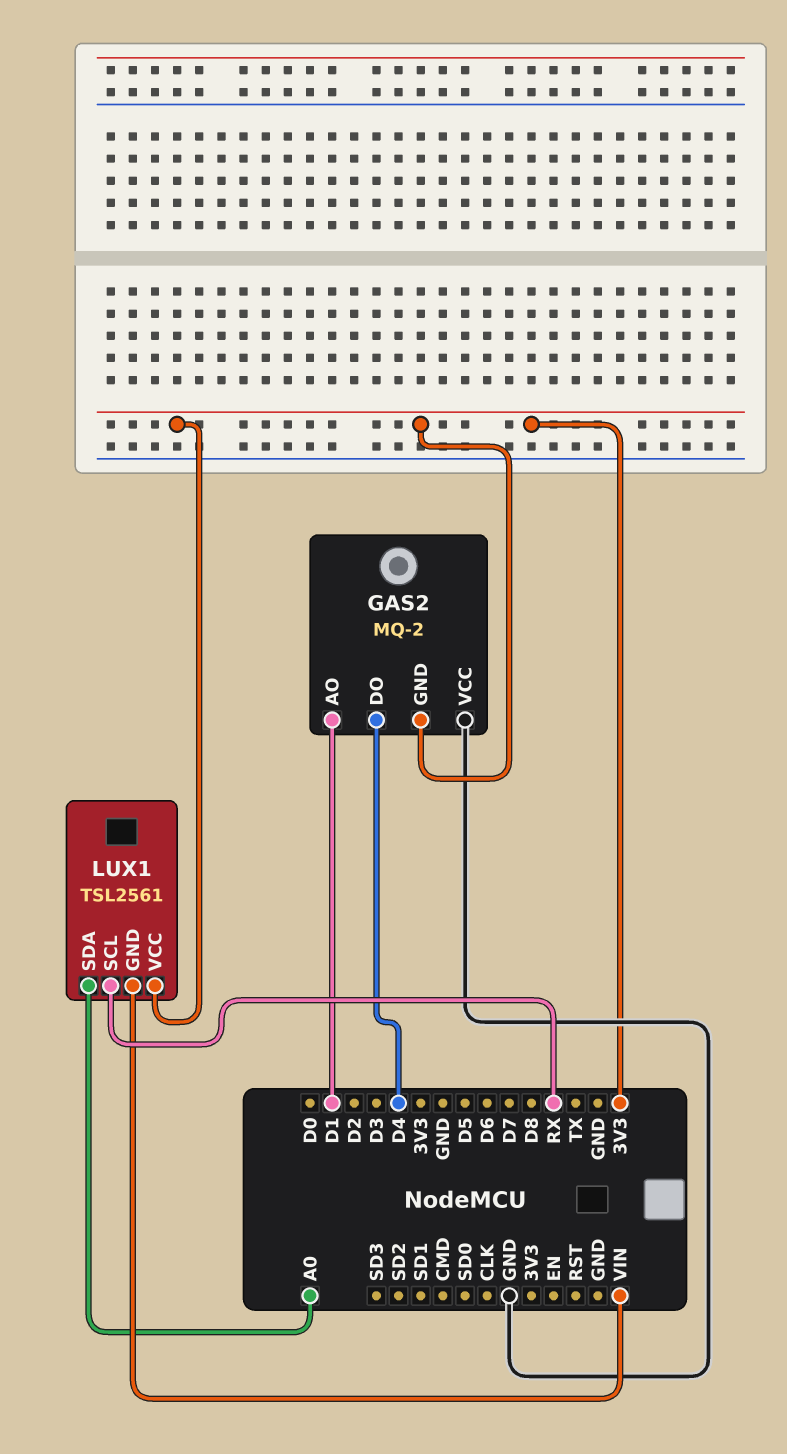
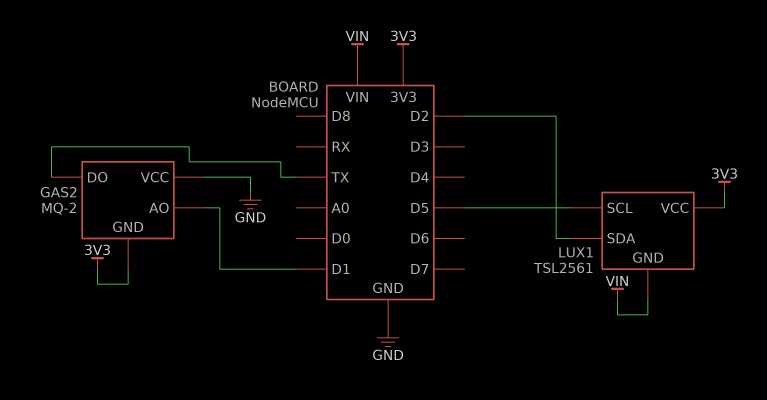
GAS2 pin DO: D4 -> TX
LUX1 pin SCL: RX -> D5
LUX1 pin SDA: A0 -> D2

